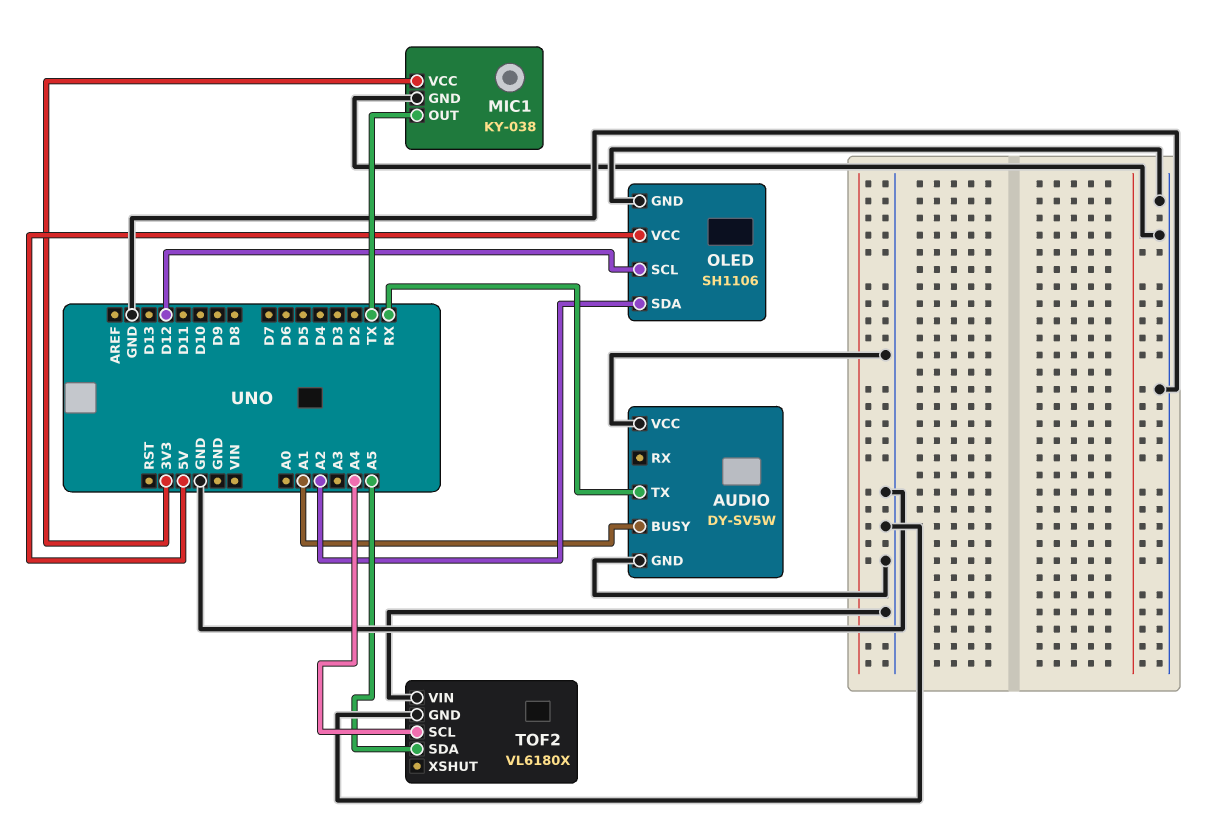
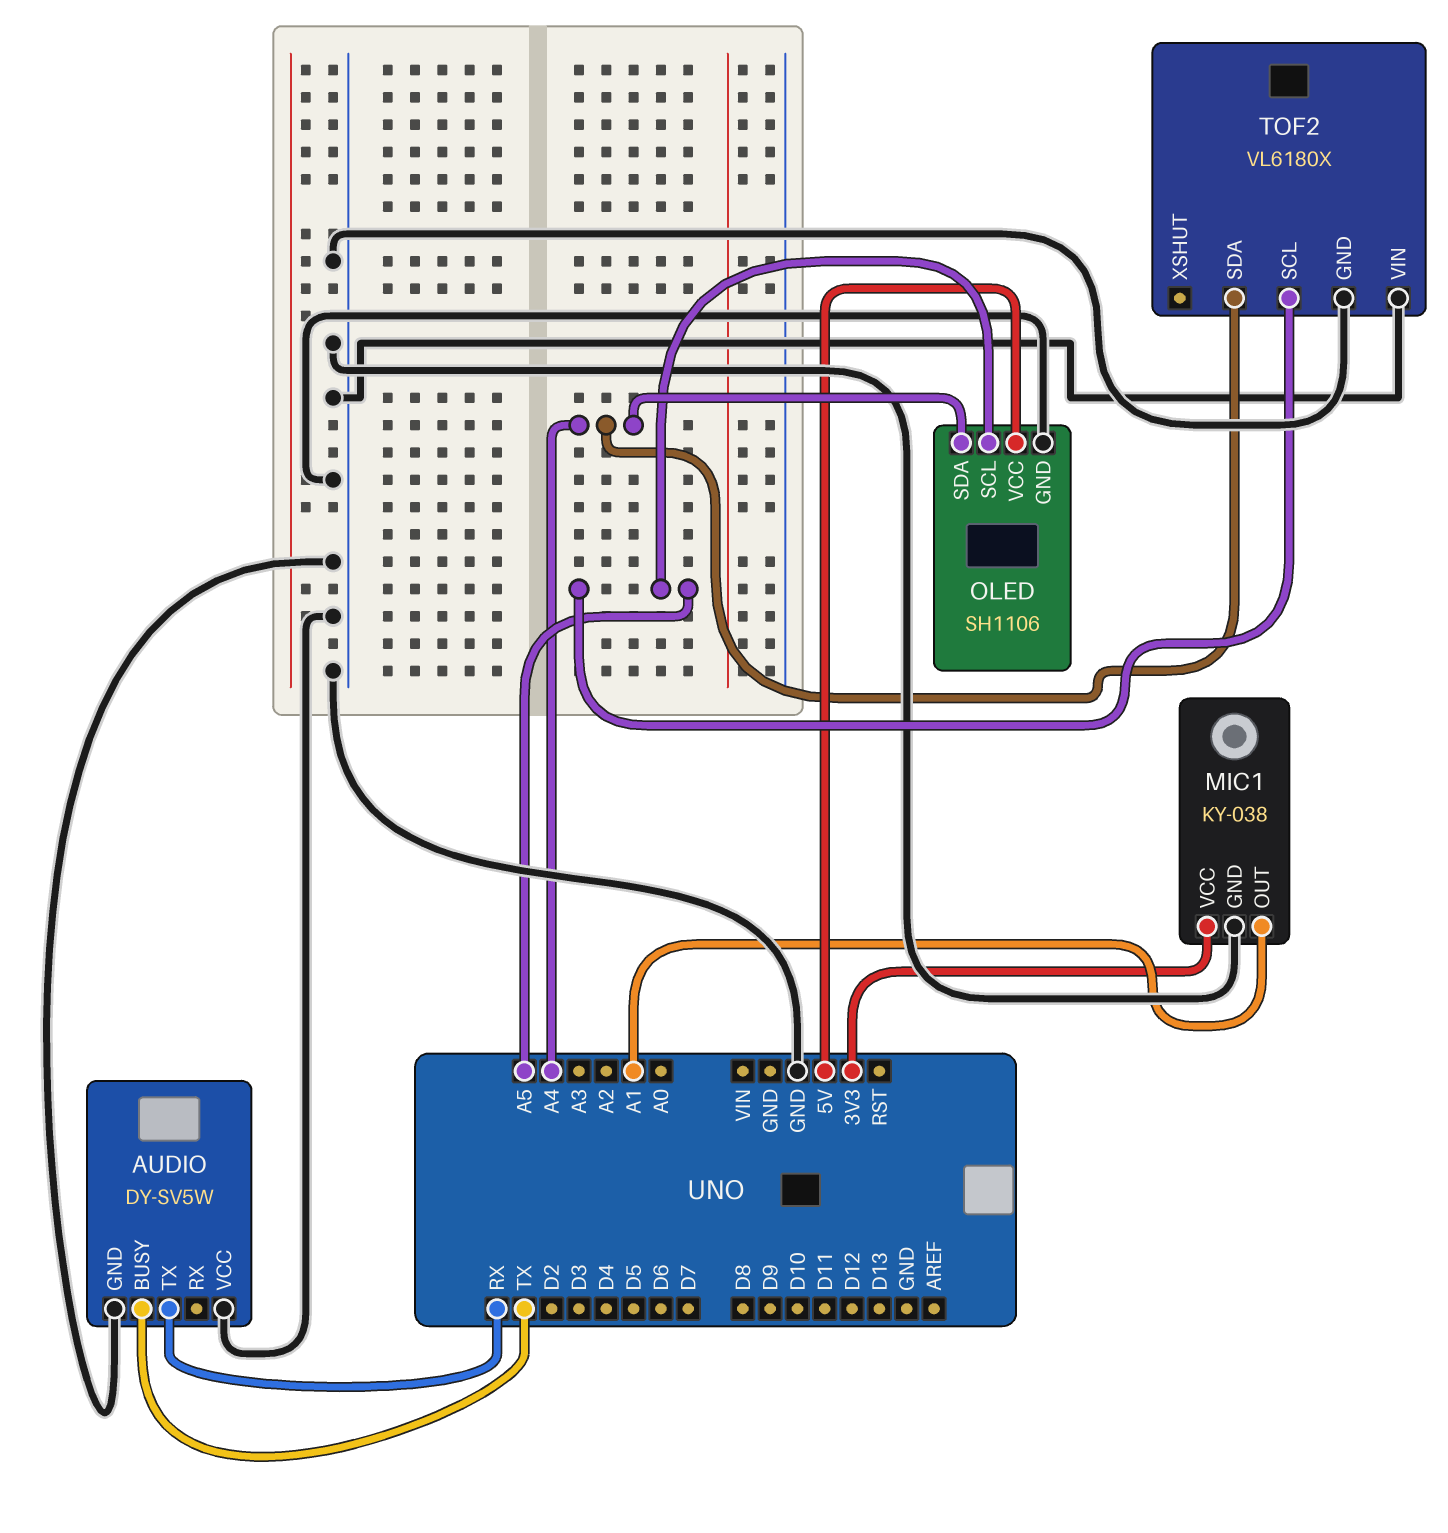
AUDIO pin BUSY: A1 -> TX
MIC1 pin OUT: TX -> A1
OLED pin SCL: D12 -> A5
OLED pin SDA: A2 -> A4
TOF2 pin SCL: A4 -> A5
TOF2 pin SDA: A5 -> A4

